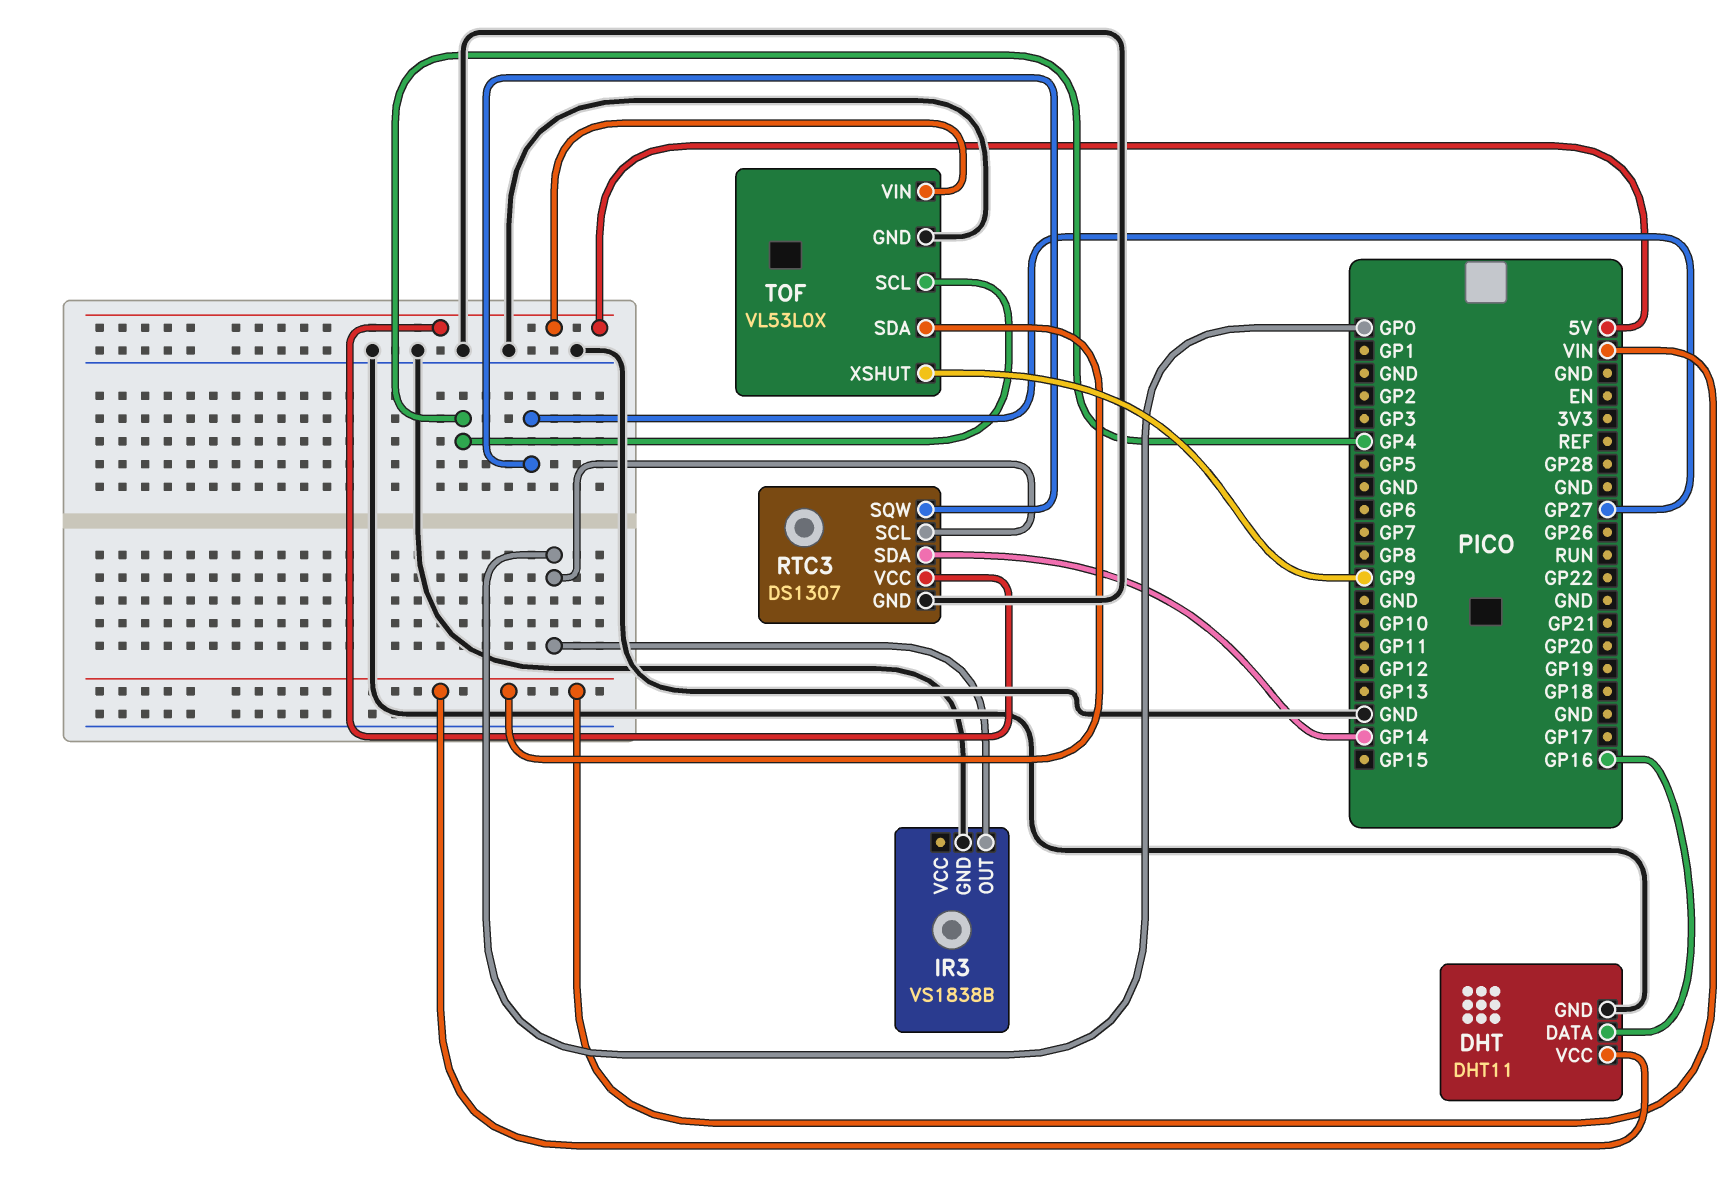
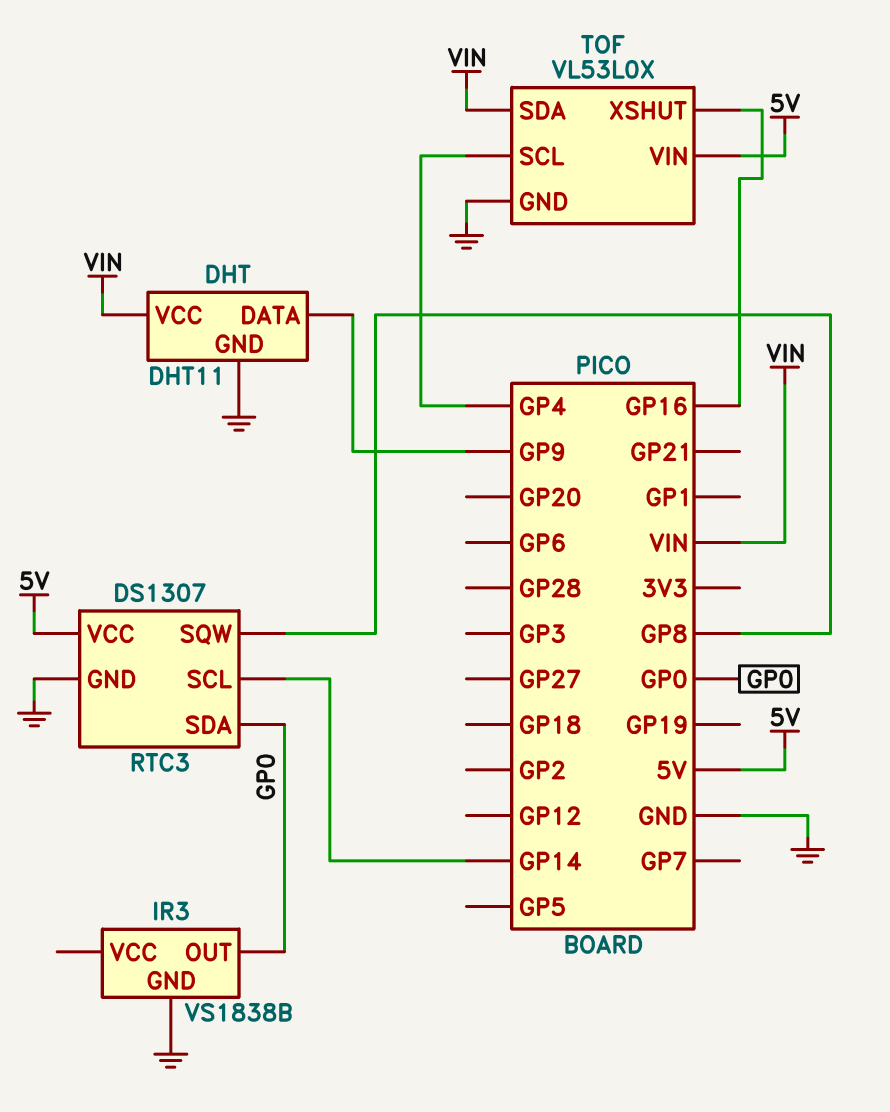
DHT pin DATA: GP16 -> GP9
RTC3 pin SCL: GP0 -> GP14
RTC3 pin SDA: GP14 -> GP0
RTC3 pin SQW: GP27 -> GP8
TOF pin XSHUT: GP9 -> GP16

